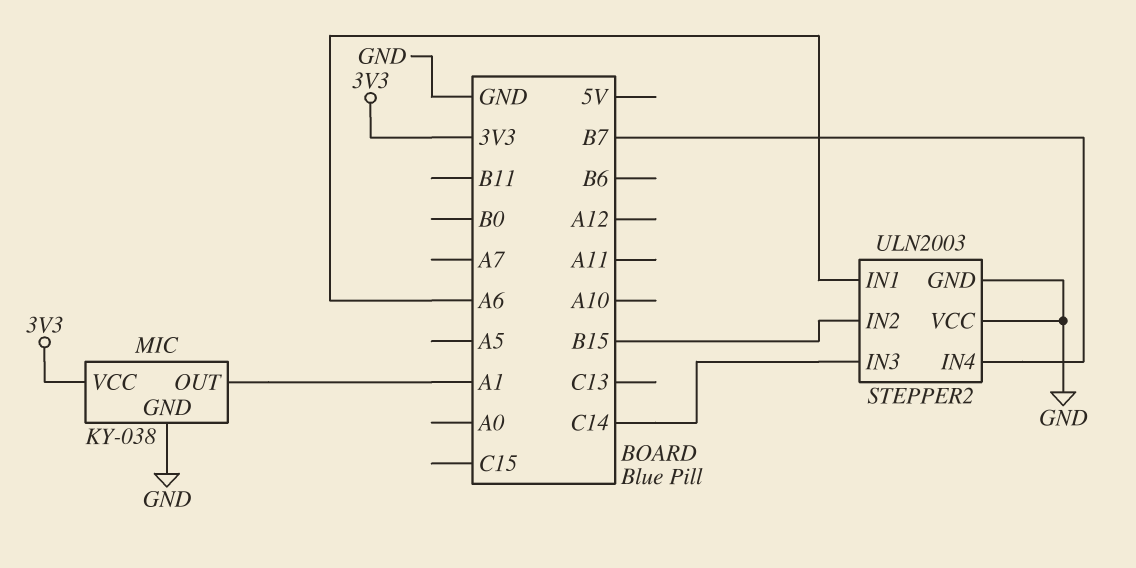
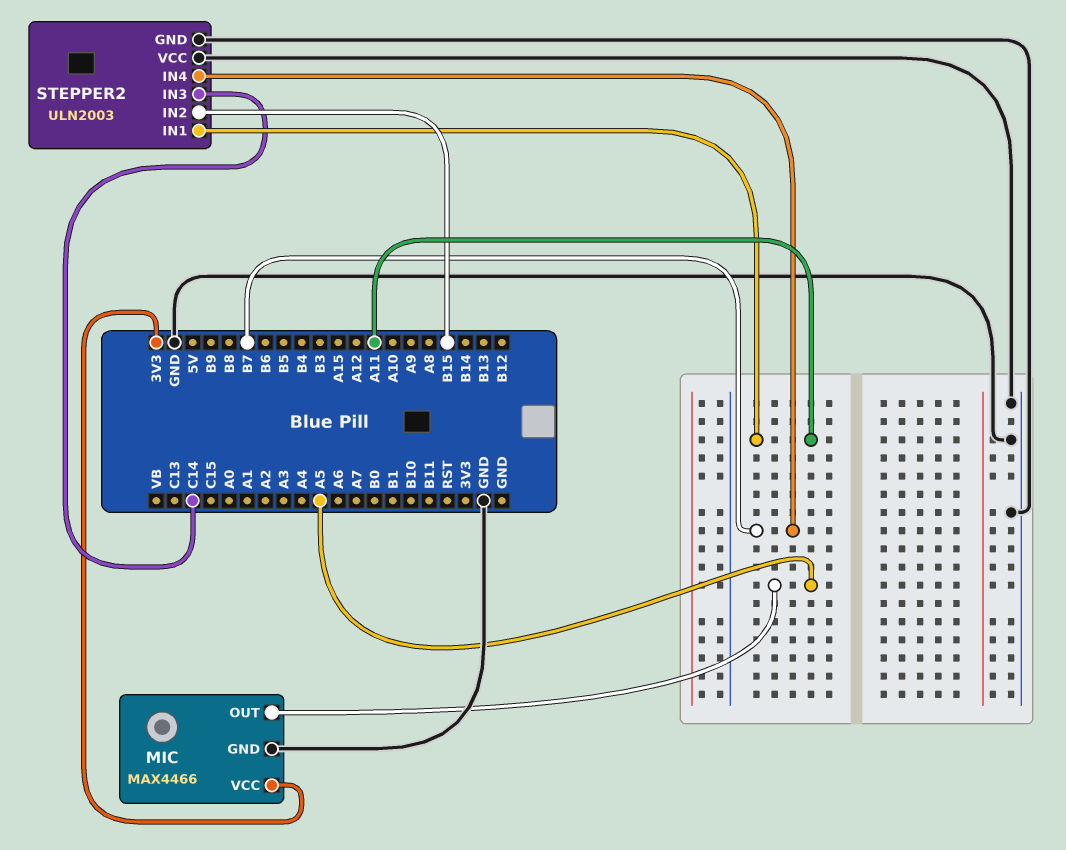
MIC: KY-038 -> MAX4466
MIC pin OUT: A1 -> A5
STEPPER2 pin IN1: A6 -> A11

